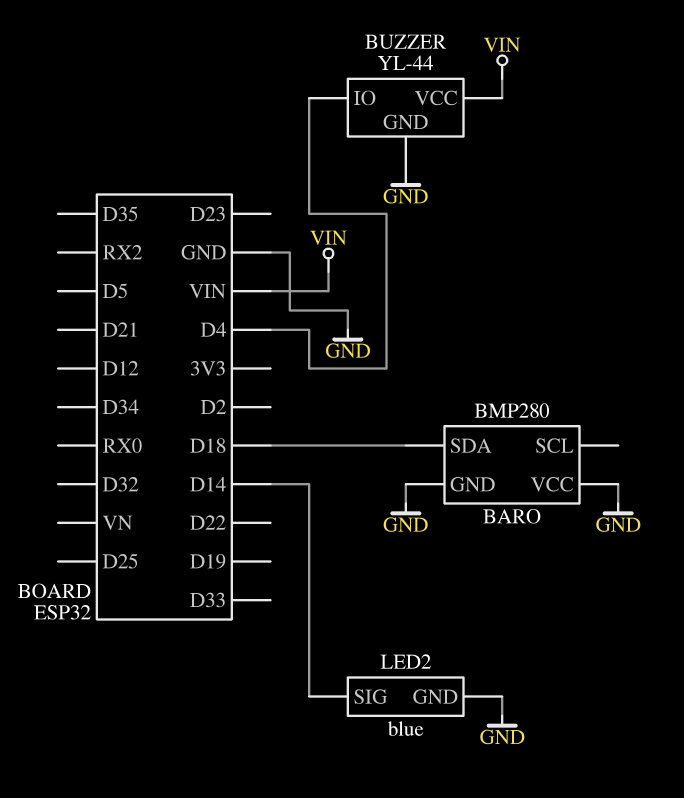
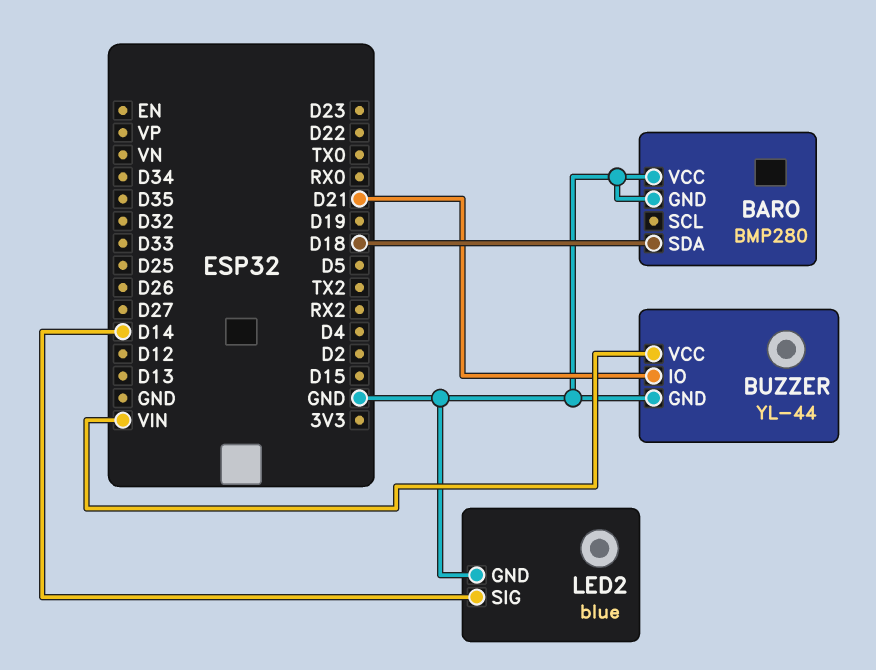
BUZZER pin IO: D4 -> D21

